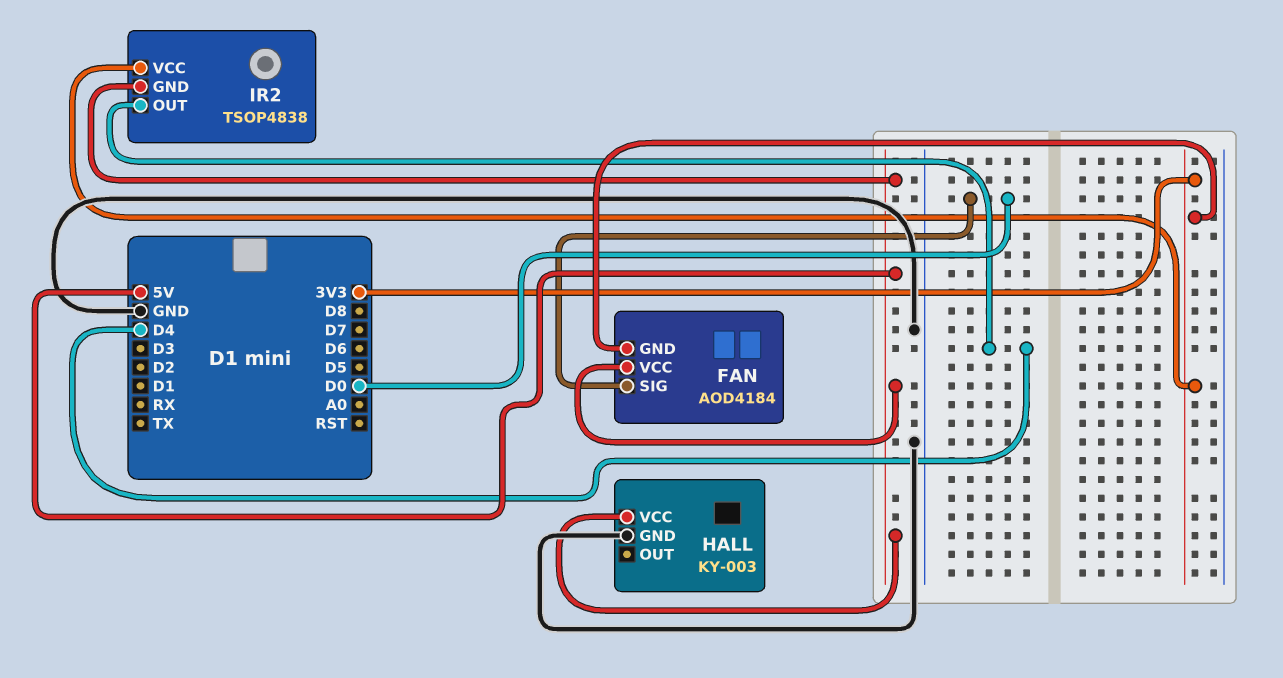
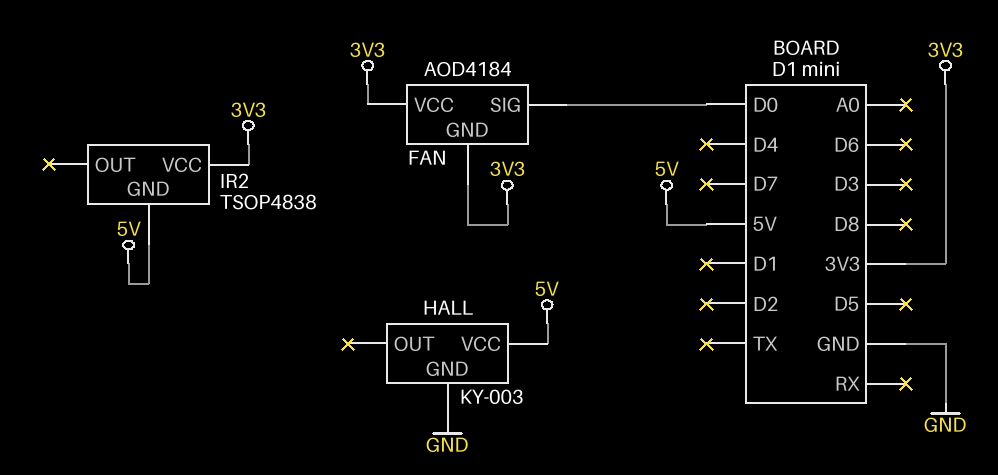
FAN pin VCC: 5V -> 3V3
IR2 pin OUT: D4 -> none

